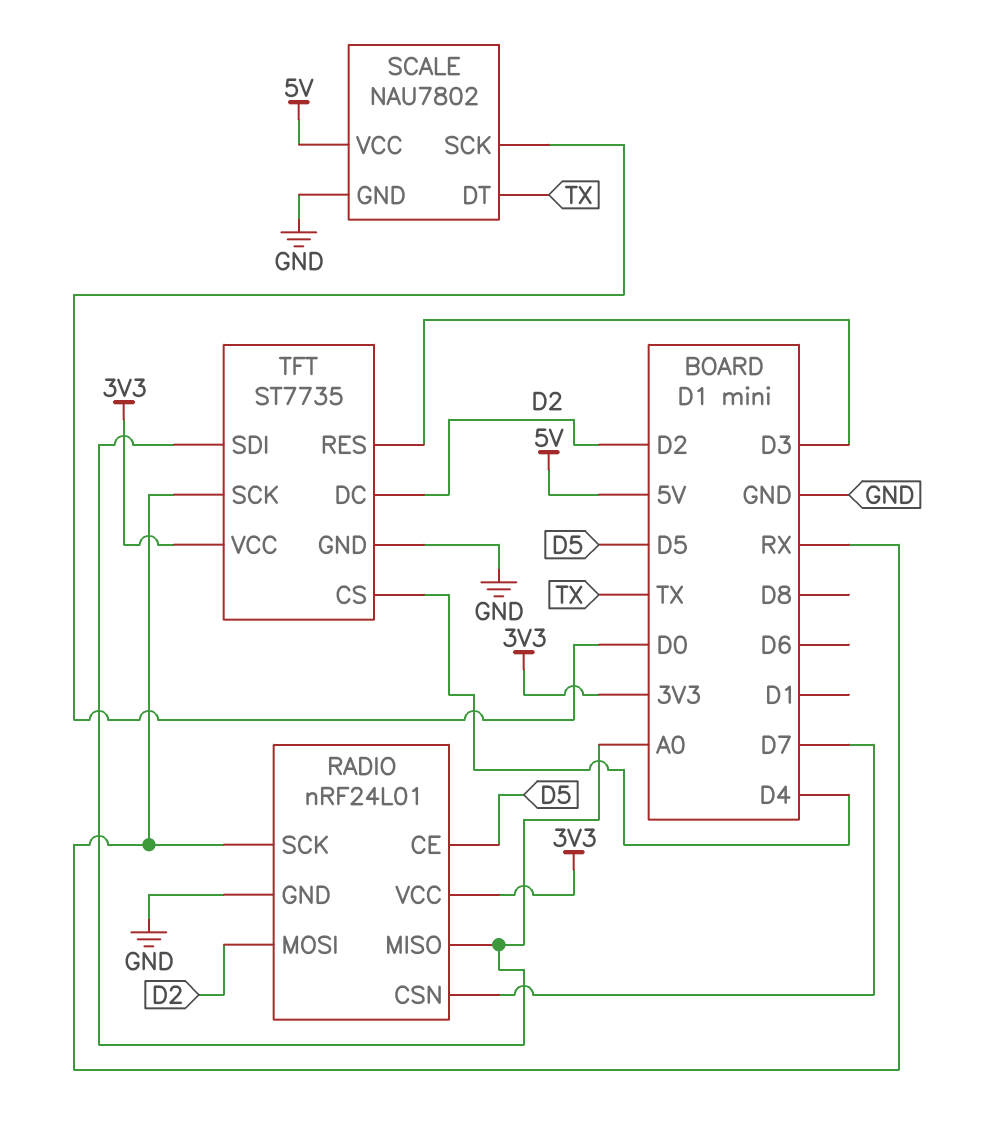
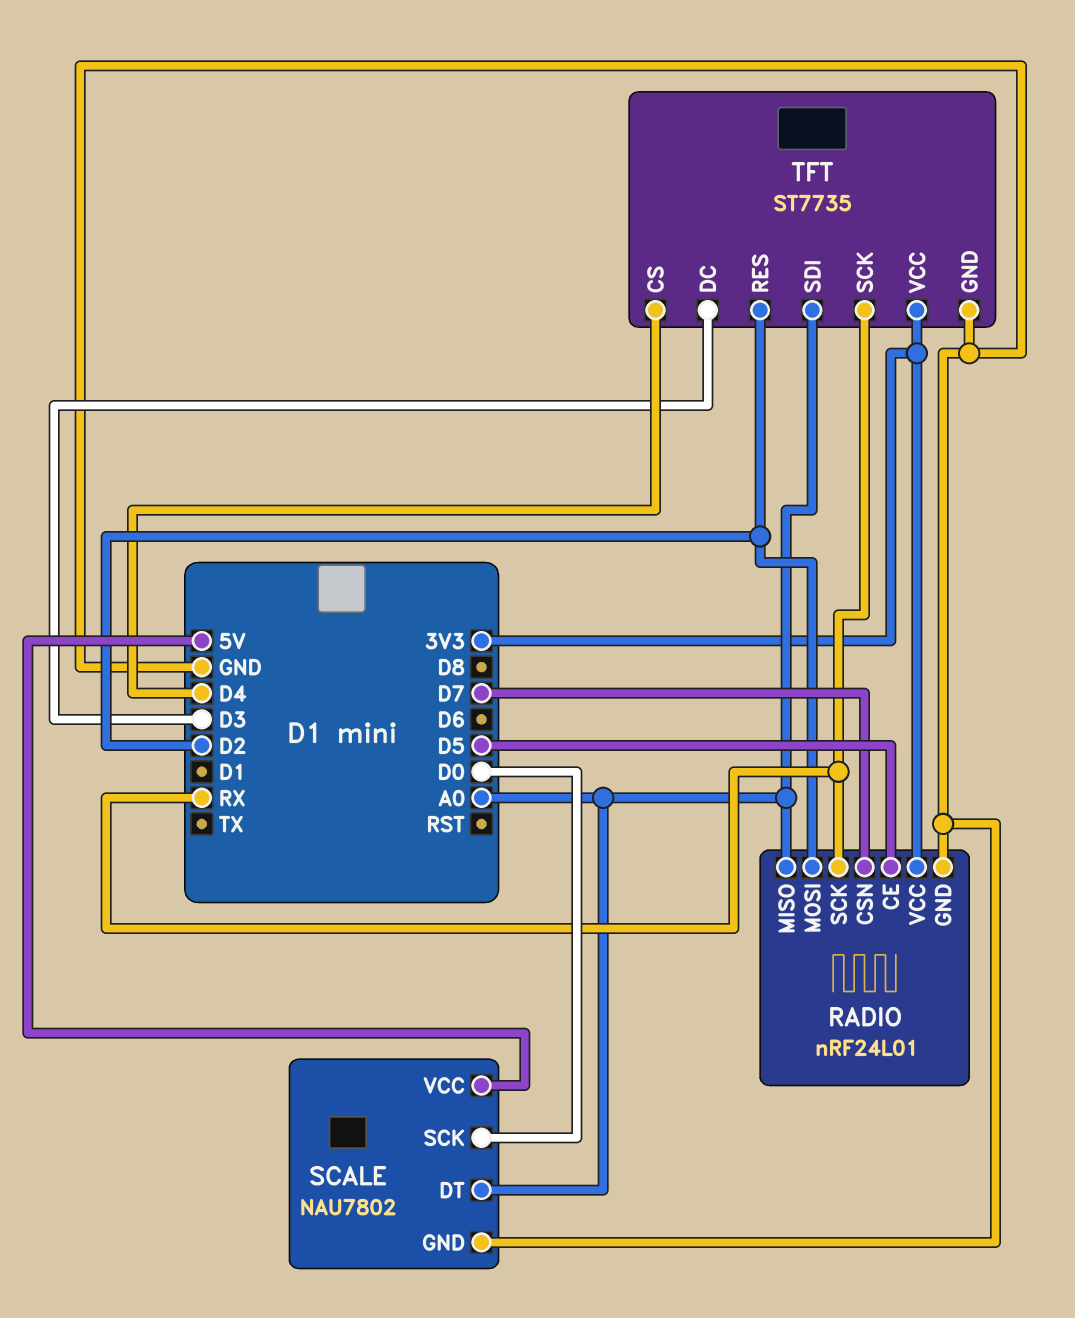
SCALE pin DT: TX -> A0
TFT pin DC: D2 -> D3
TFT pin RES: D3 -> D2

